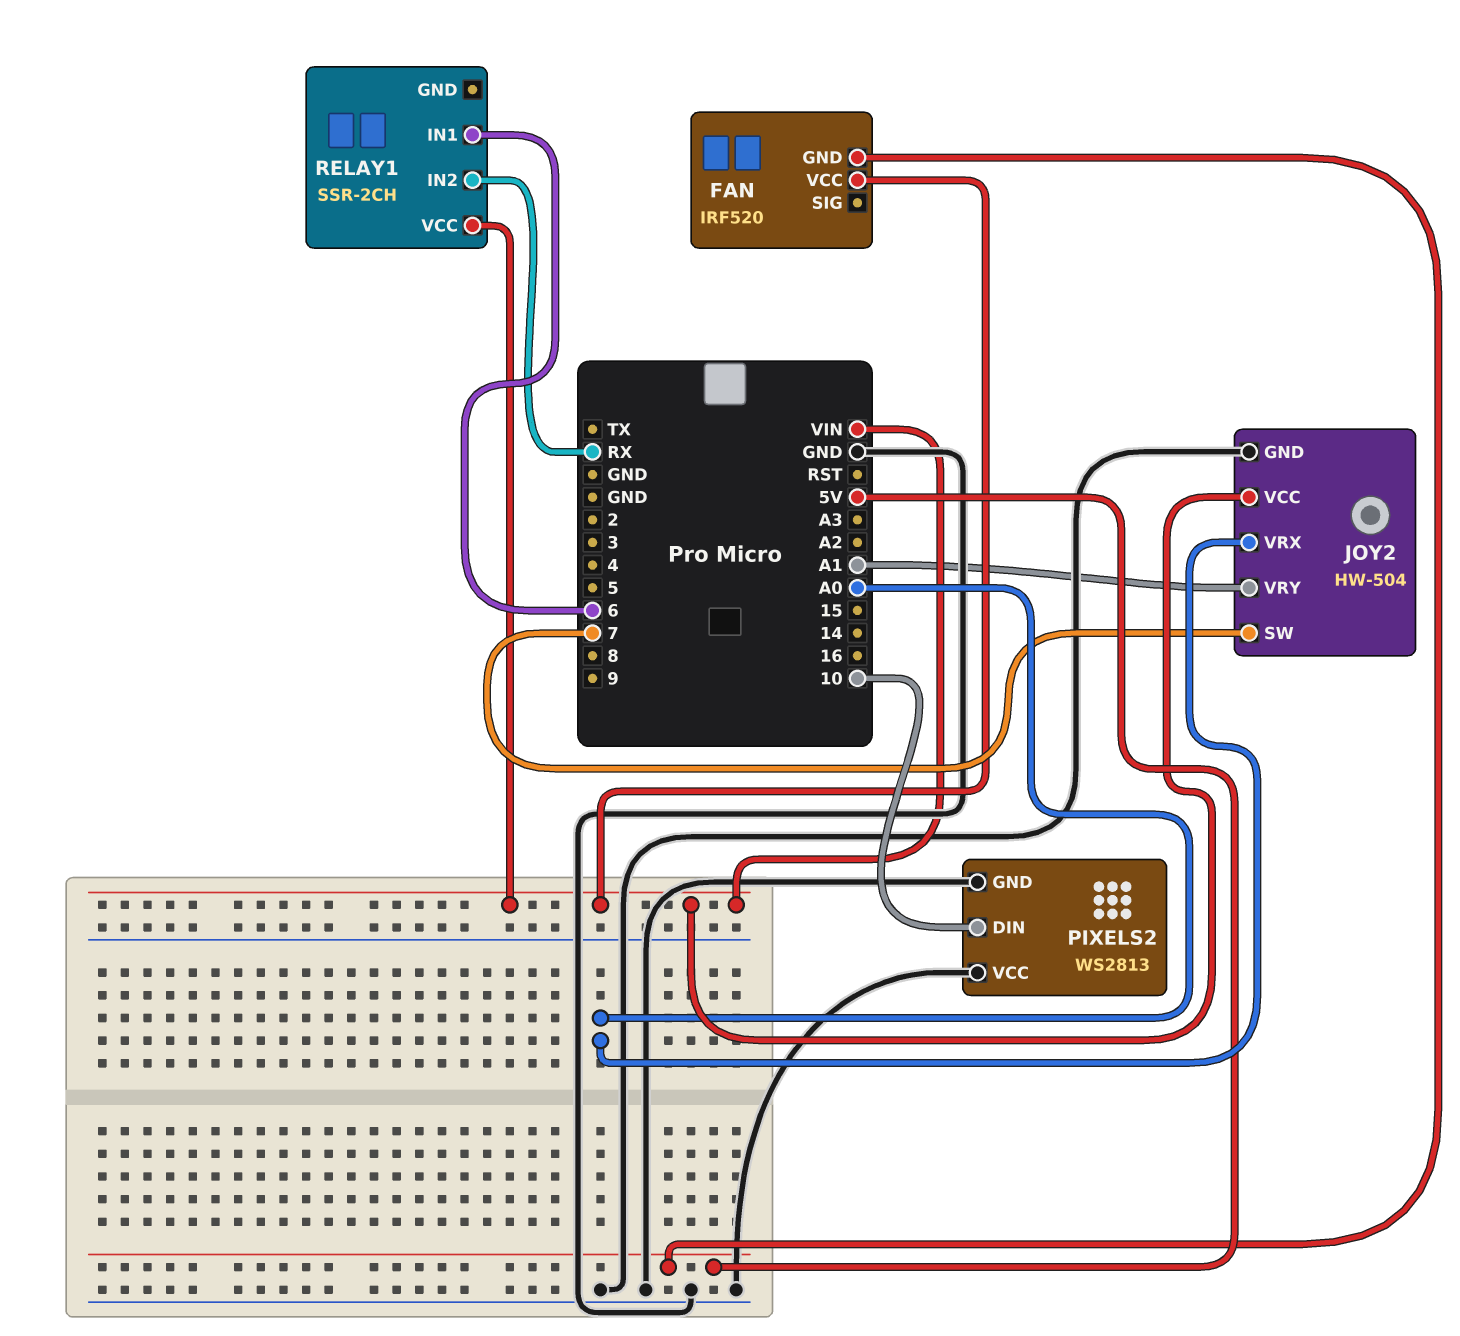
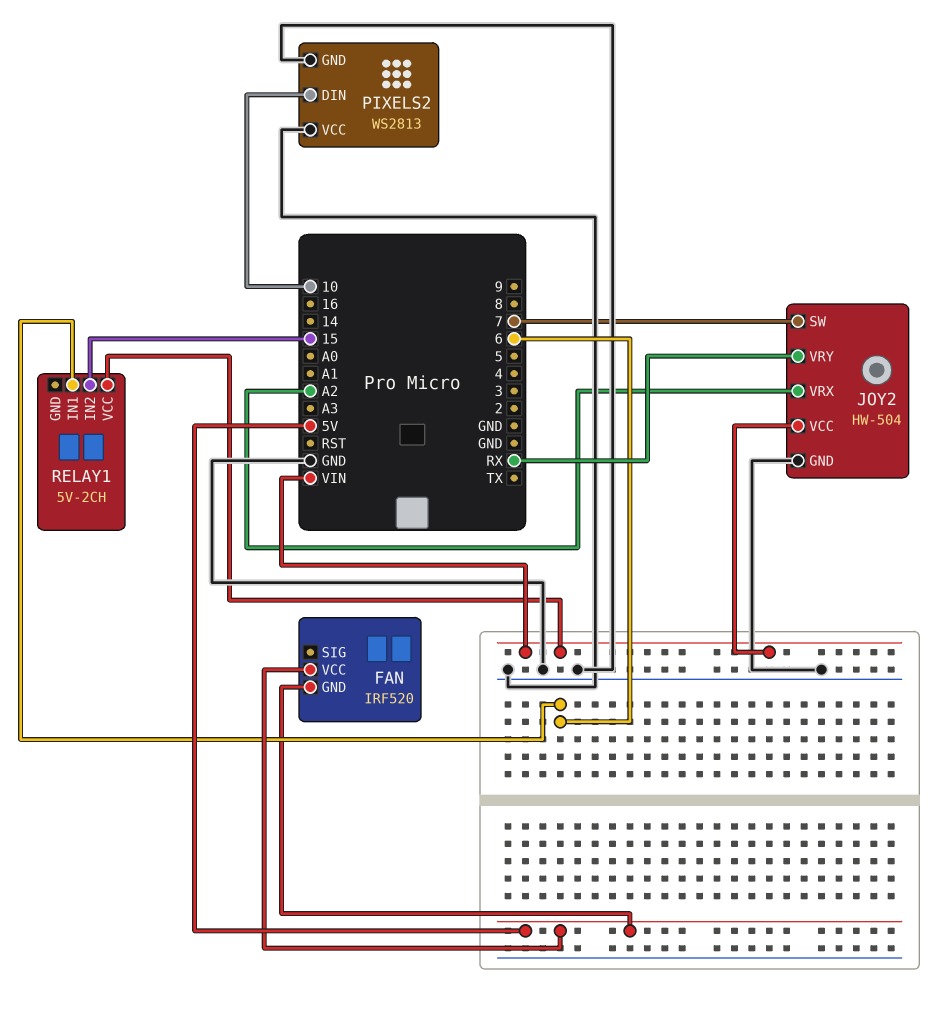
FAN pin VCC: VIN -> 5V
JOY2 pin VRX: A0 -> A2
JOY2 pin VRY: A1 -> RX
RELAY1: SSR-2CH -> 5V-2CH
RELAY1 pin IN2: RX -> 15

